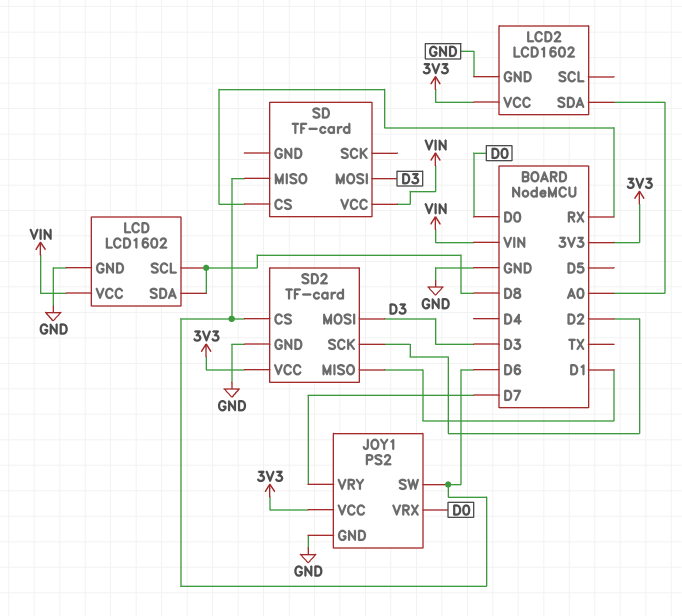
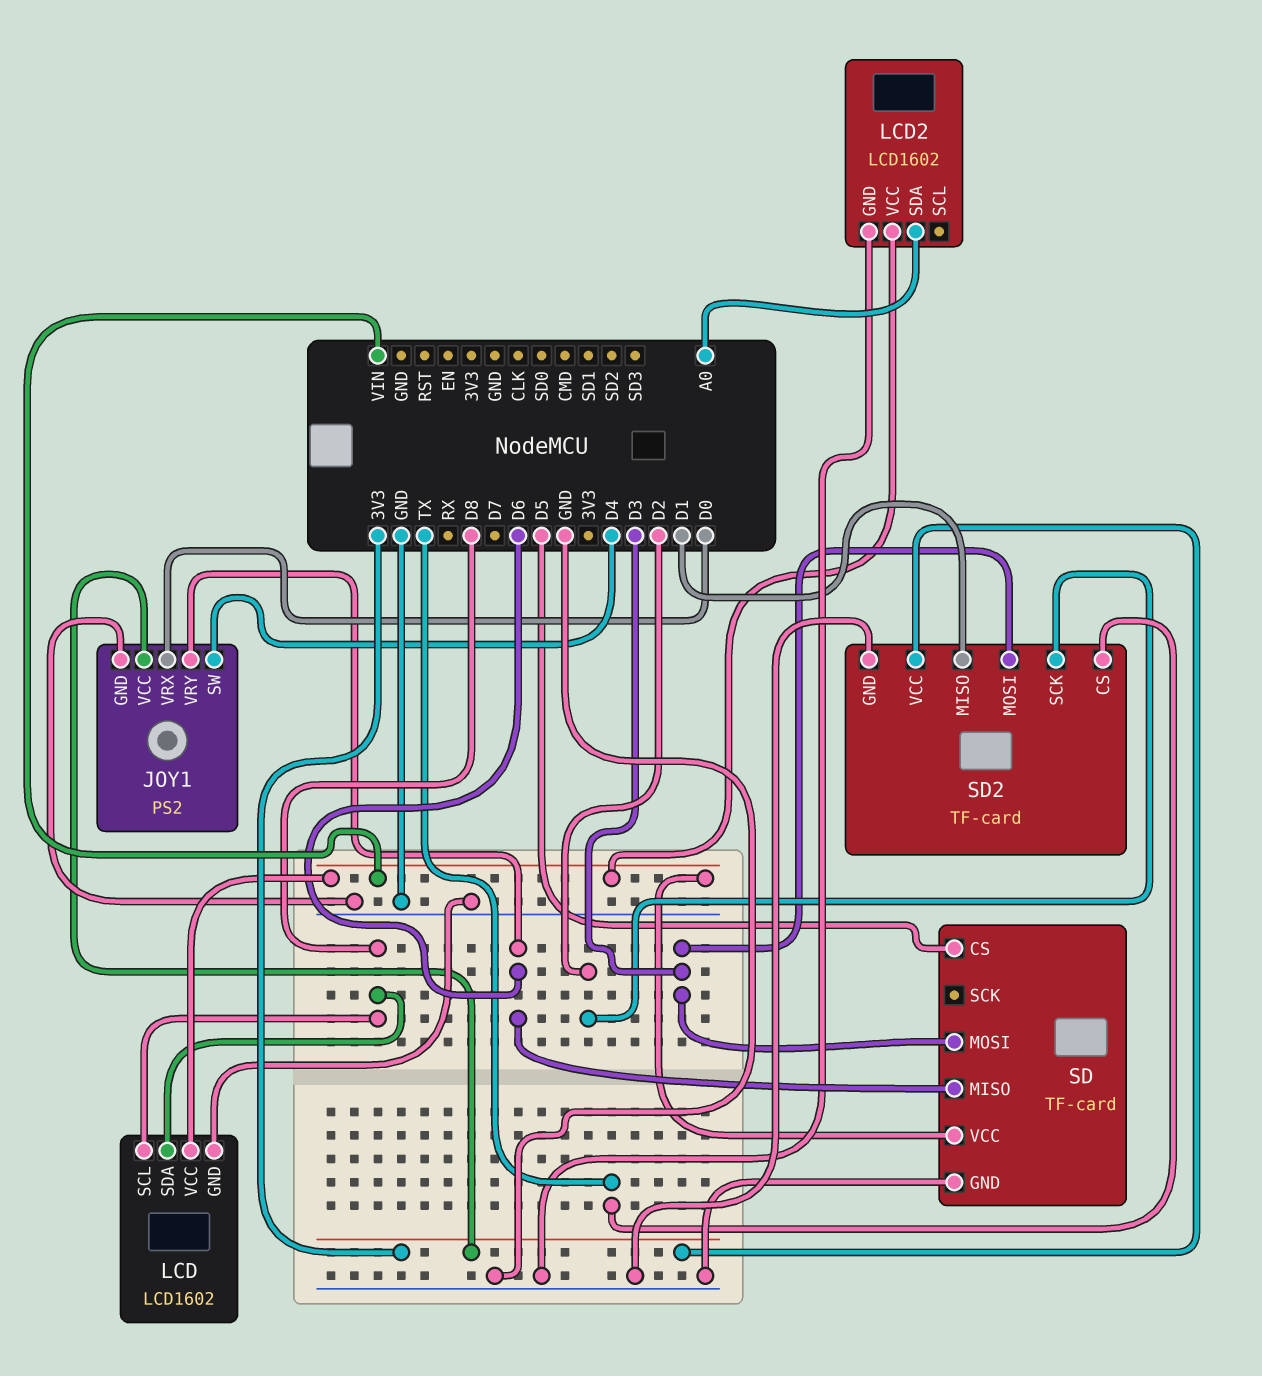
JOY1 pin SW: D6 -> D4
JOY1 pin VRY: D7 -> D6
LCD2 pin VCC: 3V3 -> VIN
SD pin CS: RX -> D5
SD pin GND: none -> GND
SD2 pin CS: D6 -> TX

